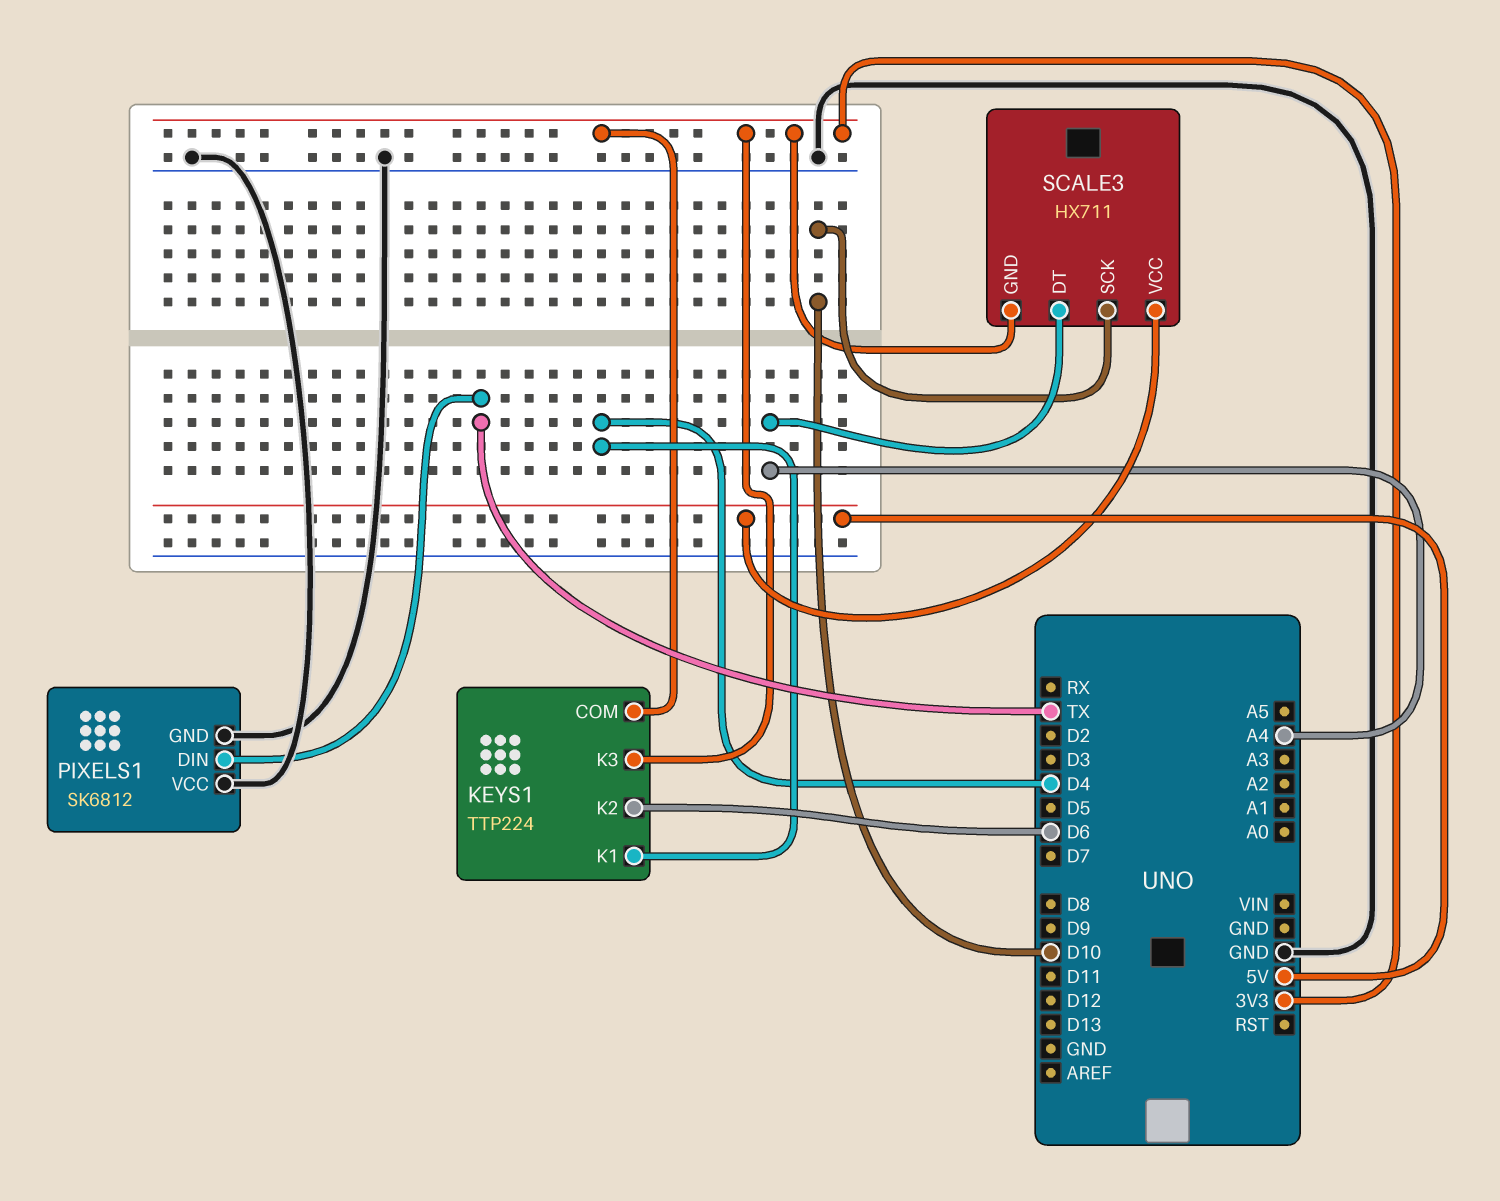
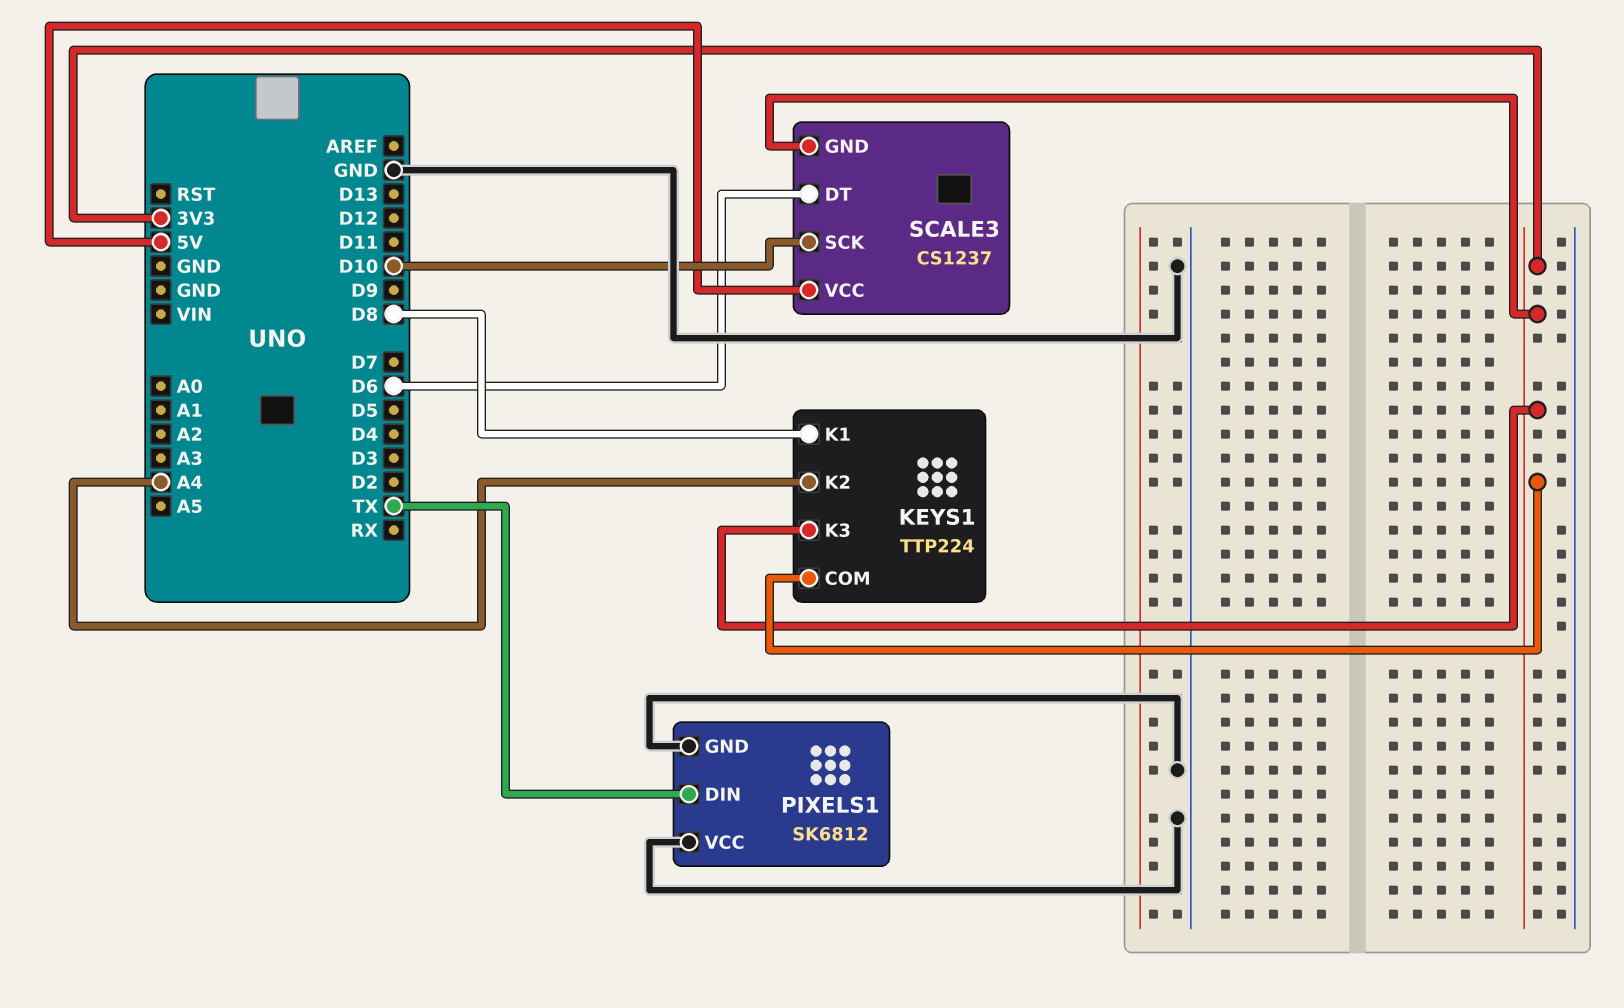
KEYS1 pin K1: D4 -> D8
KEYS1 pin K2: D6 -> A4
SCALE3: HX711 -> CS1237
SCALE3 pin DT: A4 -> D6

